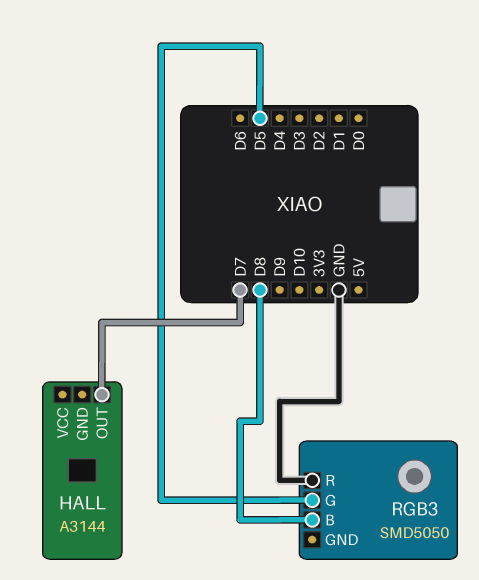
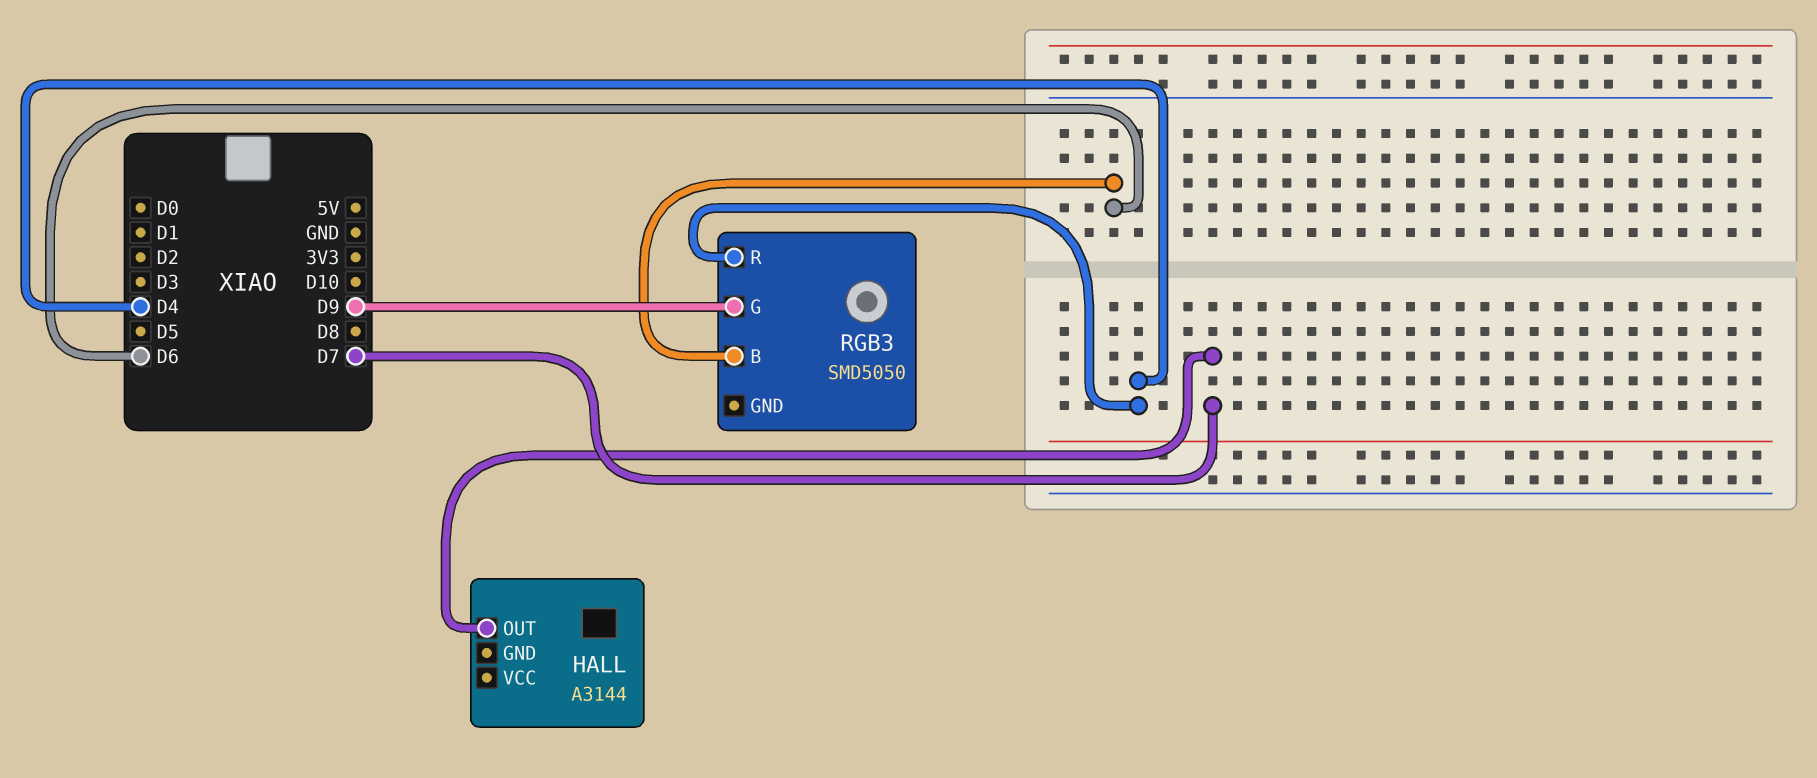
RGB3 pin B: D8 -> D6
RGB3 pin G: D5 -> D9
RGB3 pin R: GND -> D4

